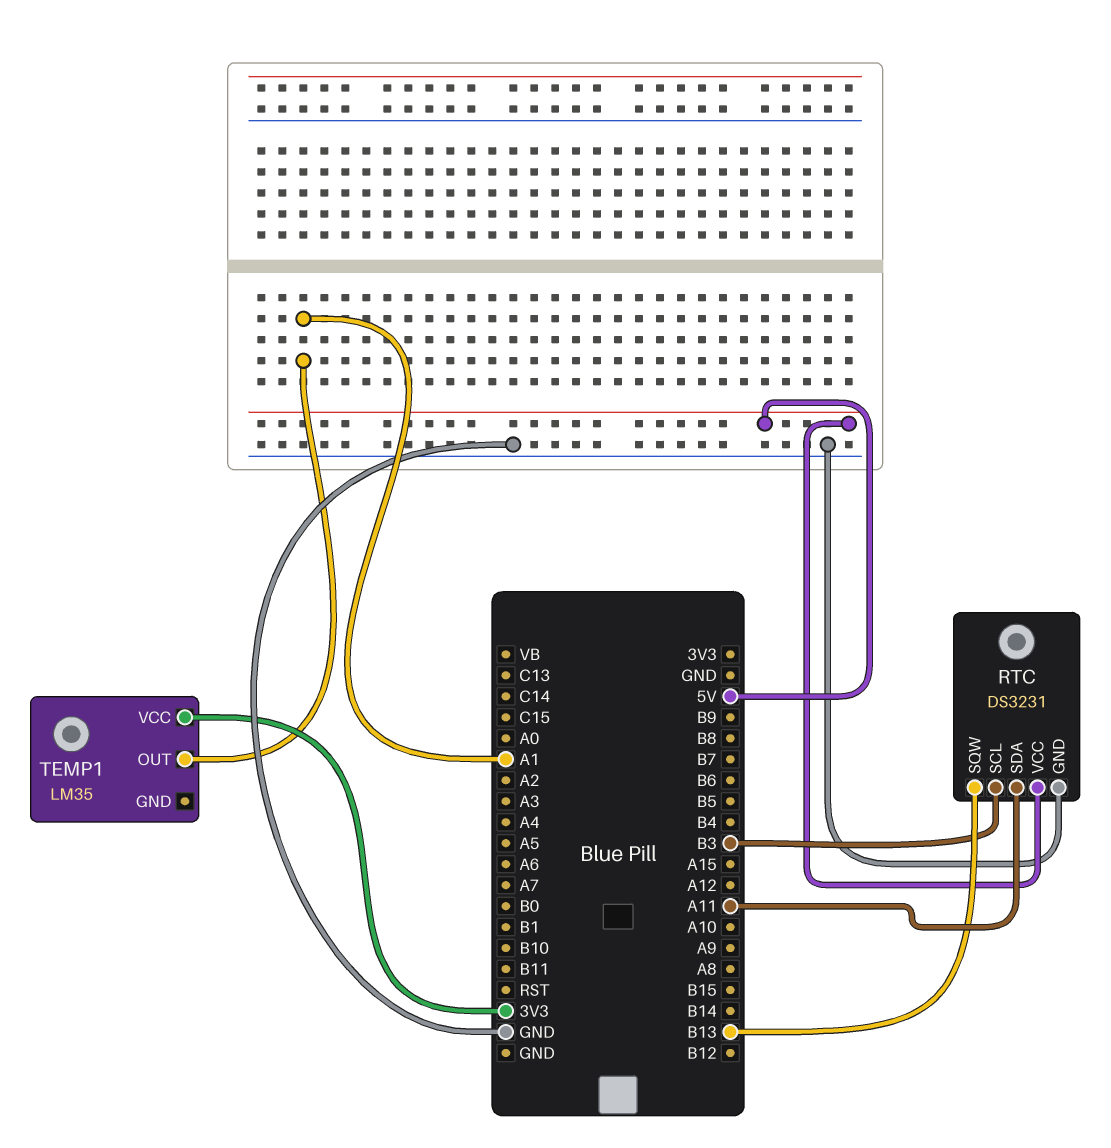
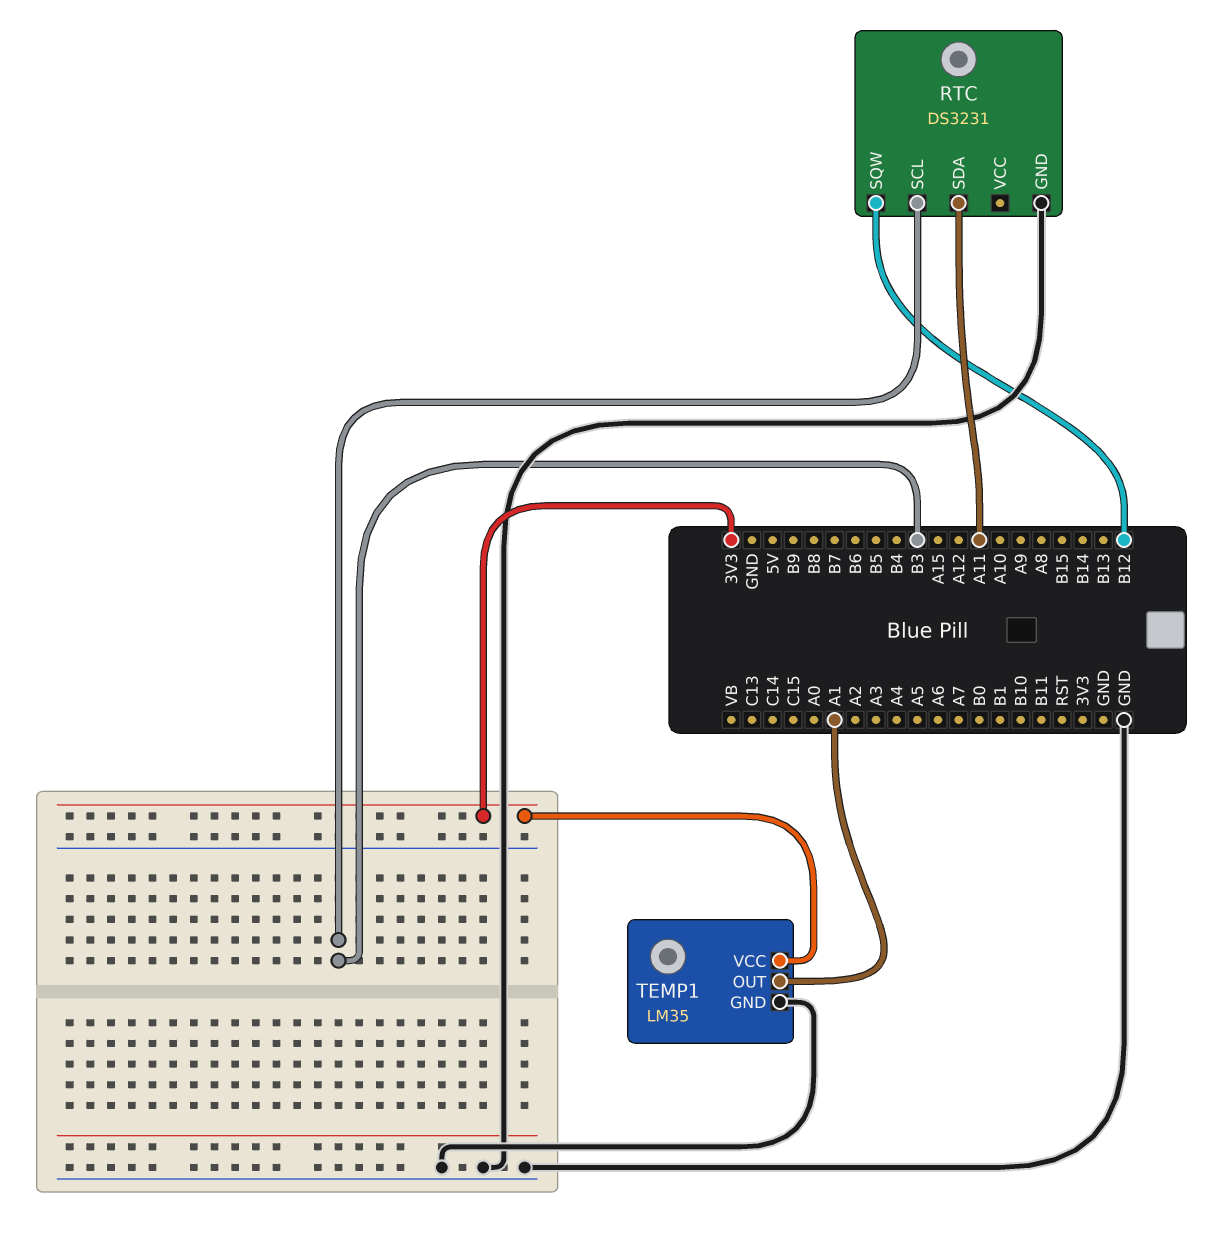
RTC pin SQW: B13 -> B12
RTC pin VCC: 5V -> none
TEMP1 pin GND: none -> GND

